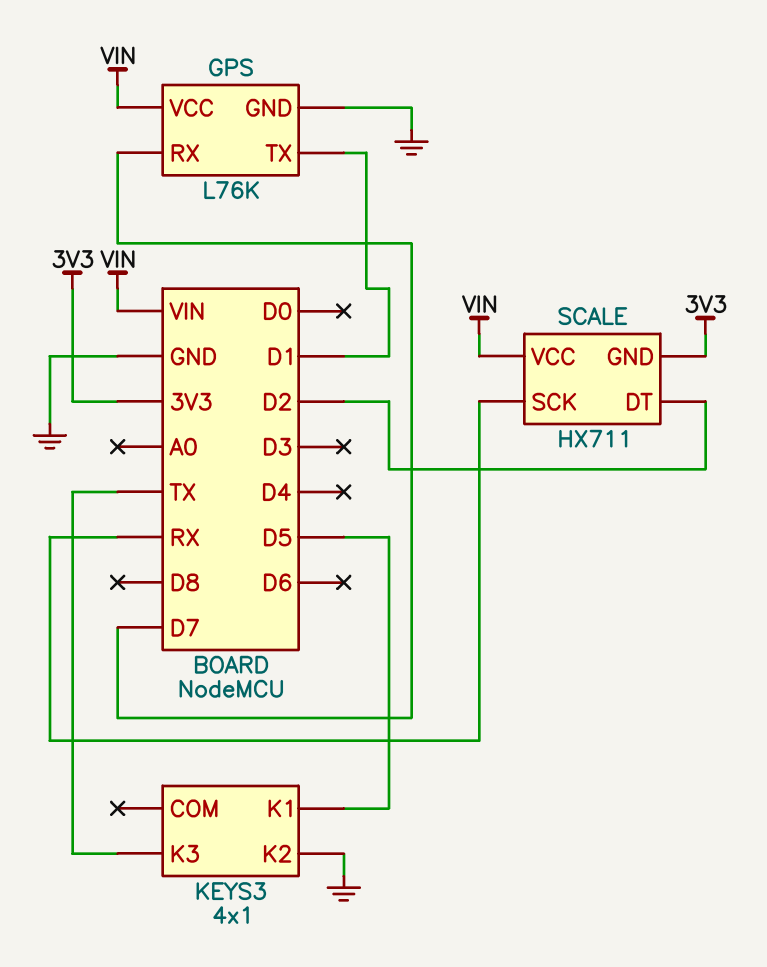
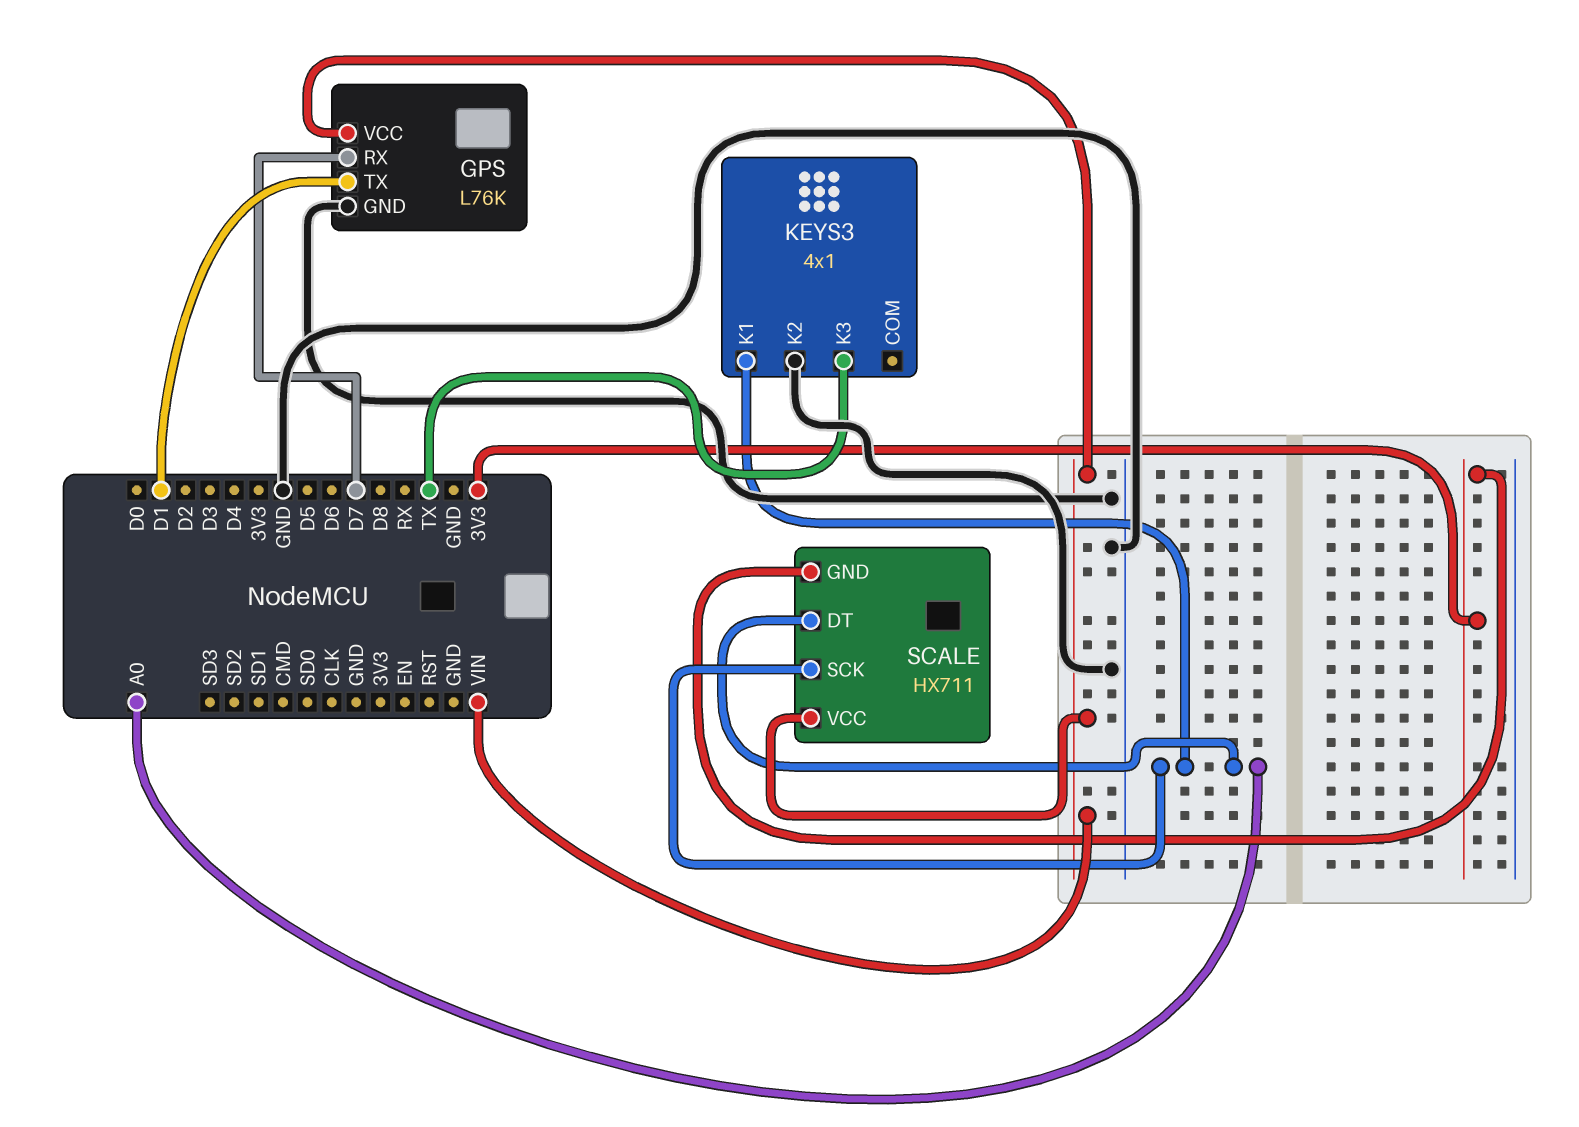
KEYS3 pin K1: D5 -> A0
SCALE pin DT: D2 -> A0
SCALE pin SCK: RX -> A0

